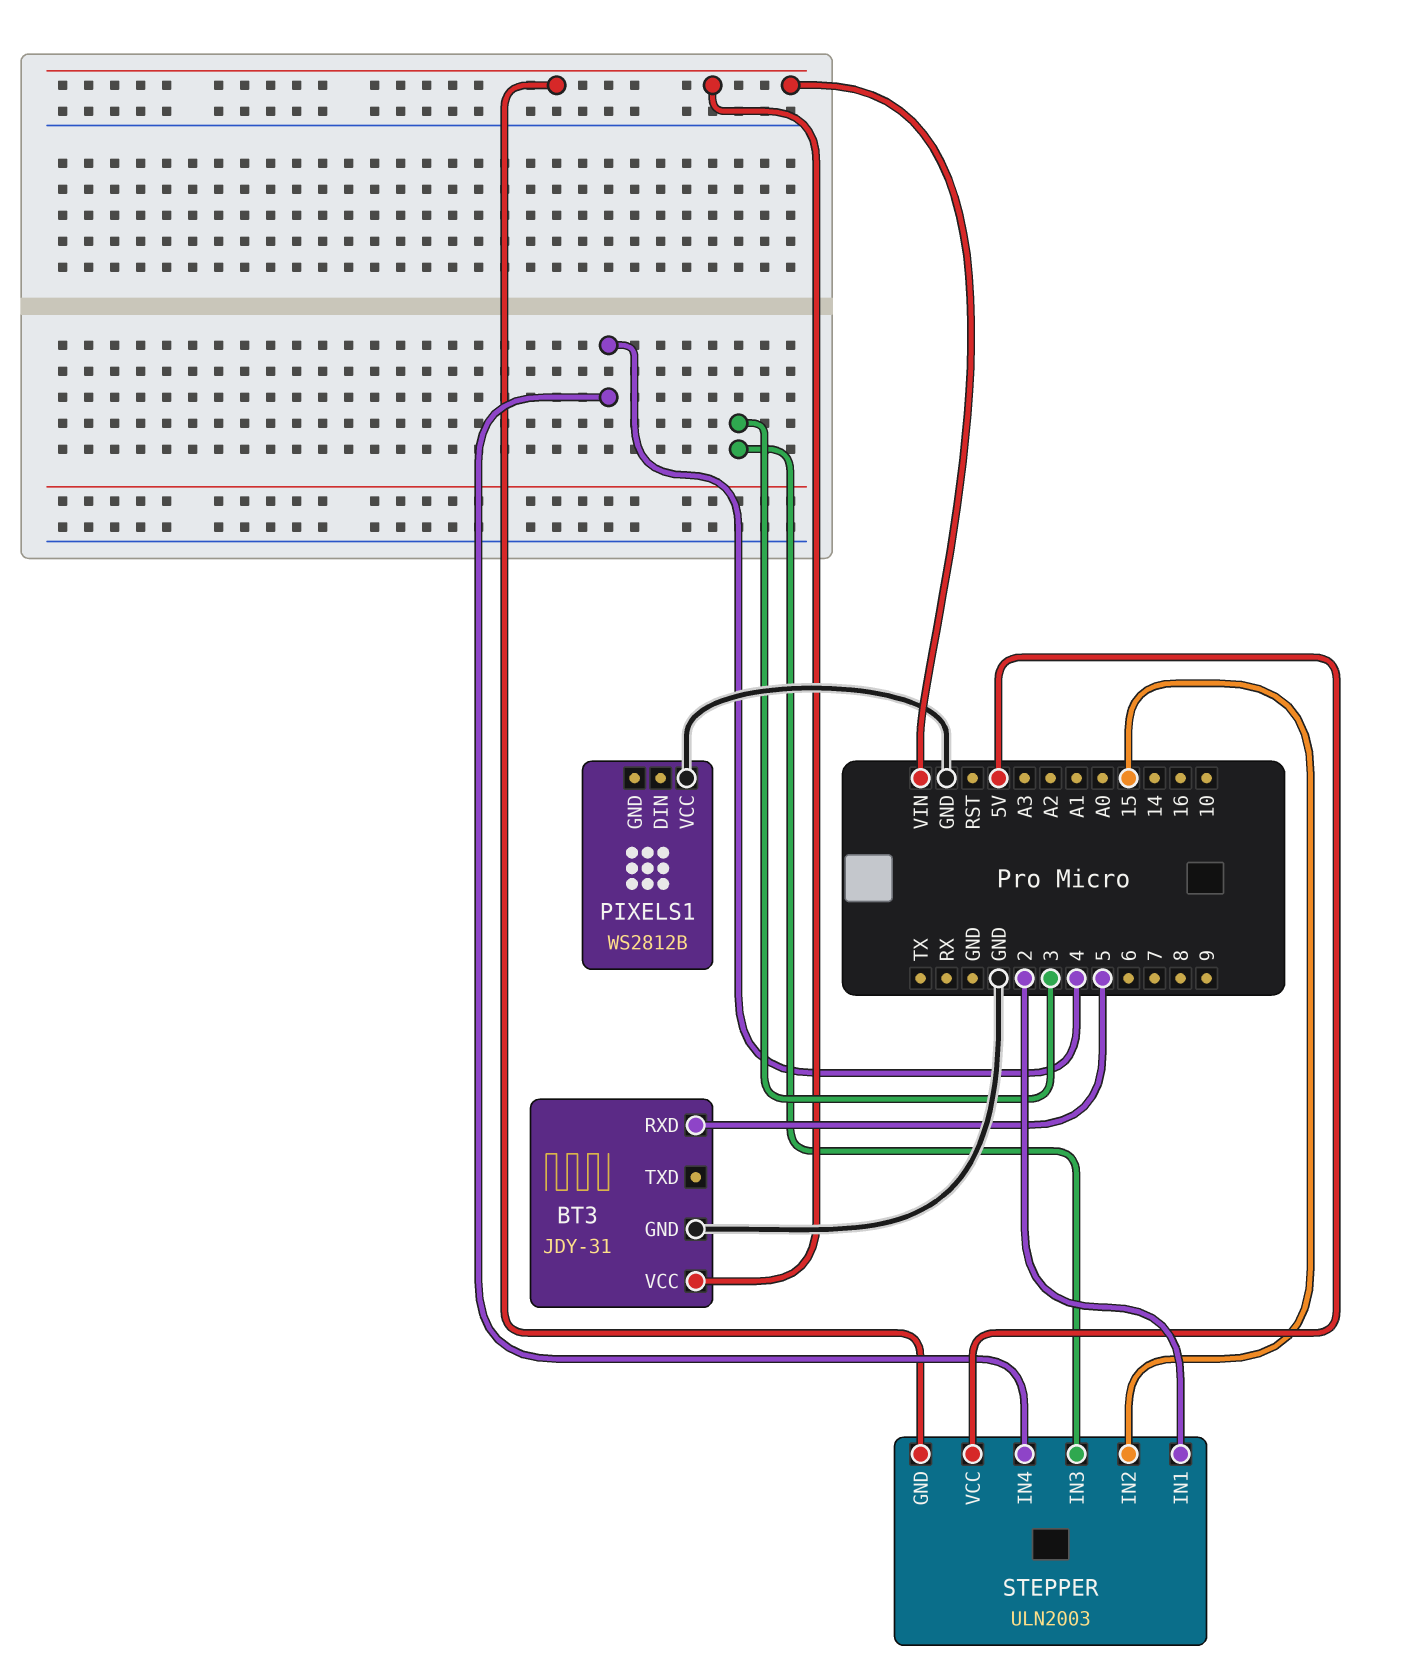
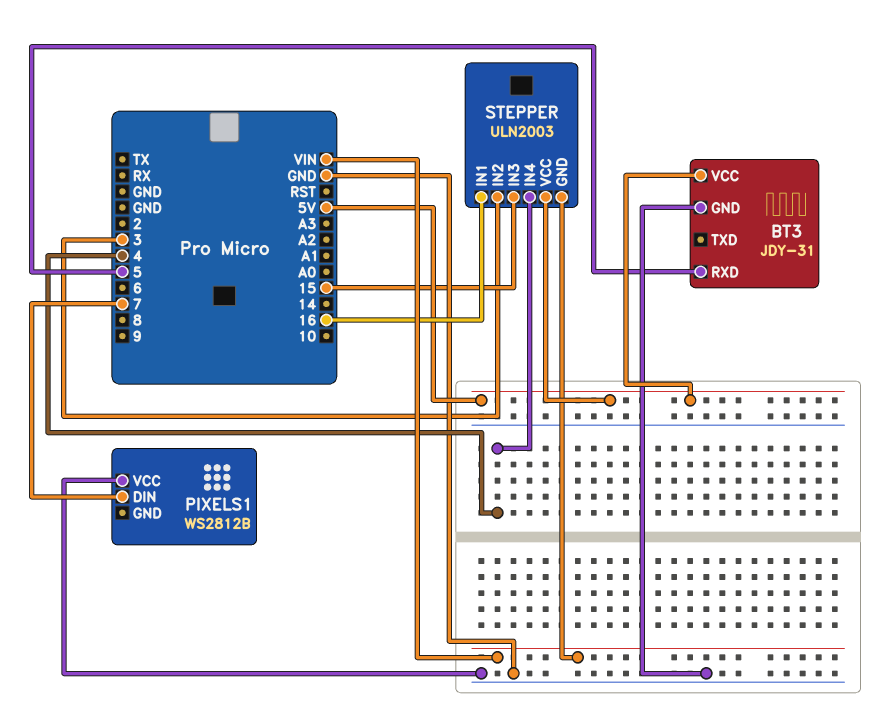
BT3 pin VCC: VIN -> 5V
PIXELS1 pin DIN: none -> 7
STEPPER pin IN1: 2 -> 16
STEPPER pin IN2: 15 -> 3
STEPPER pin IN3: 3 -> 15

